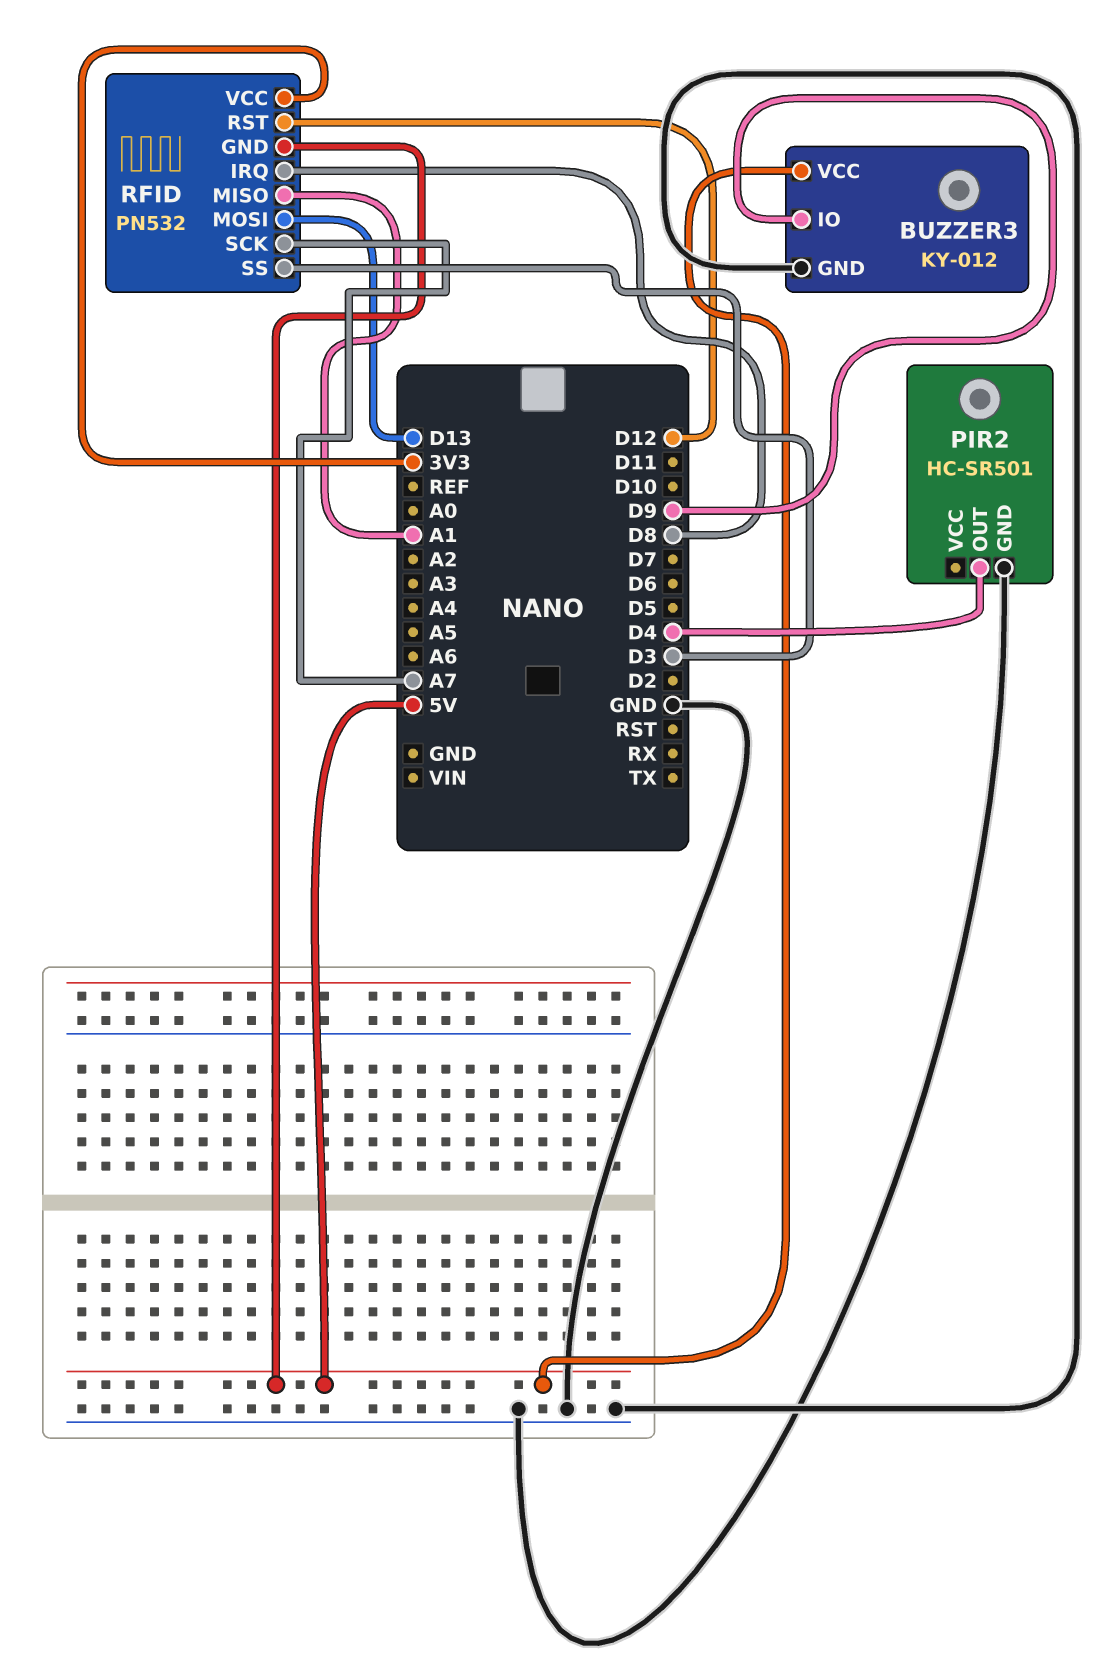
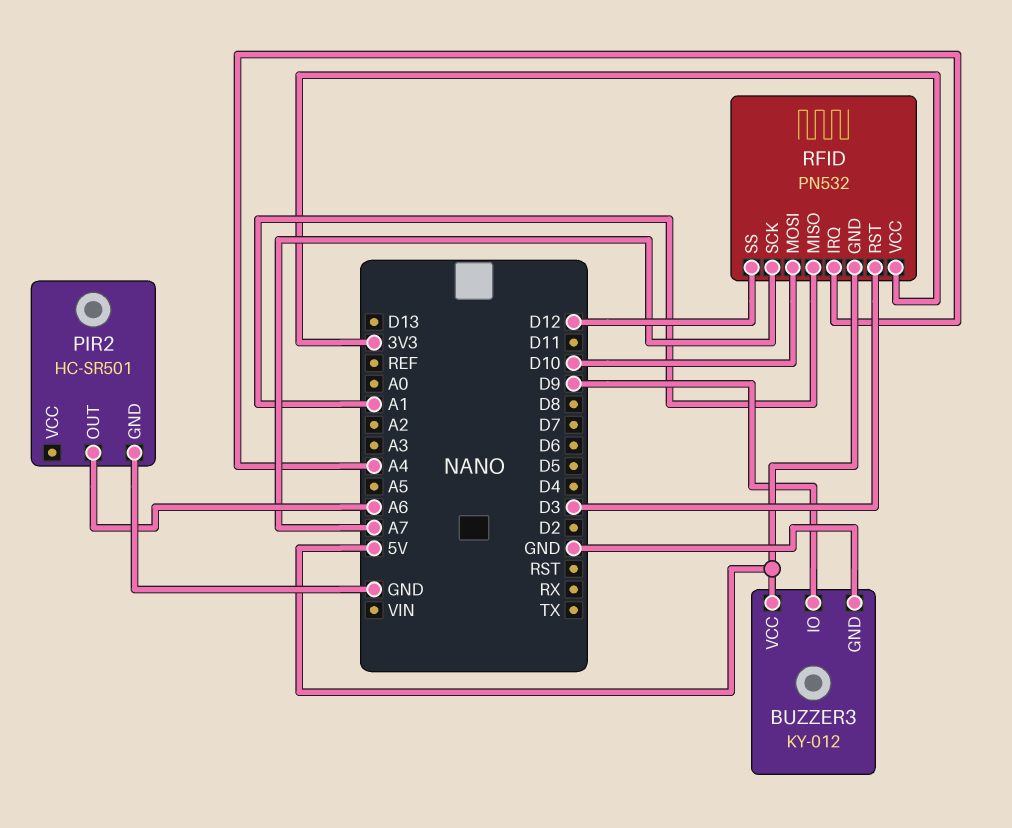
PIR2 pin OUT: D4 -> A6
RFID pin IRQ: D8 -> A4
RFID pin MOSI: D13 -> D10
RFID pin RST: D12 -> D3
RFID pin SS: D3 -> D12

